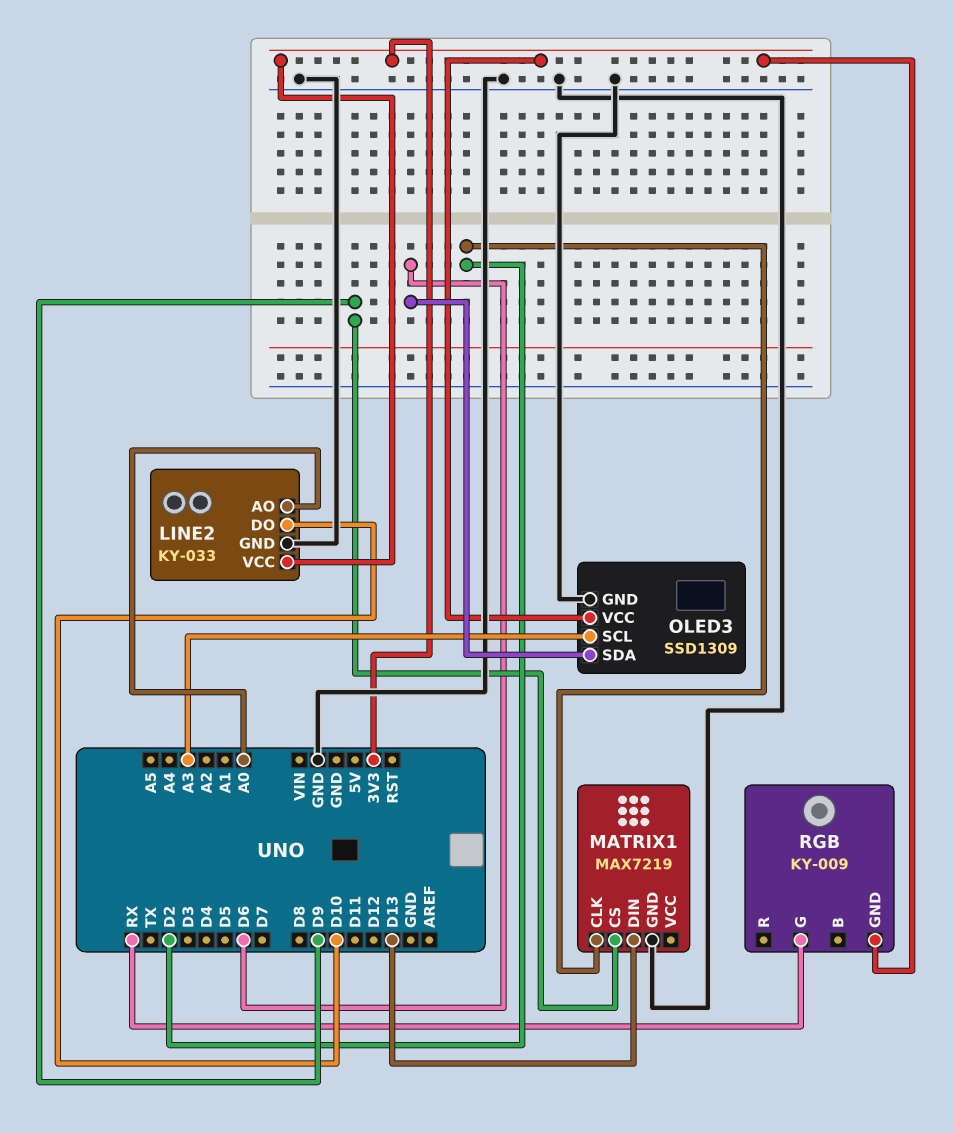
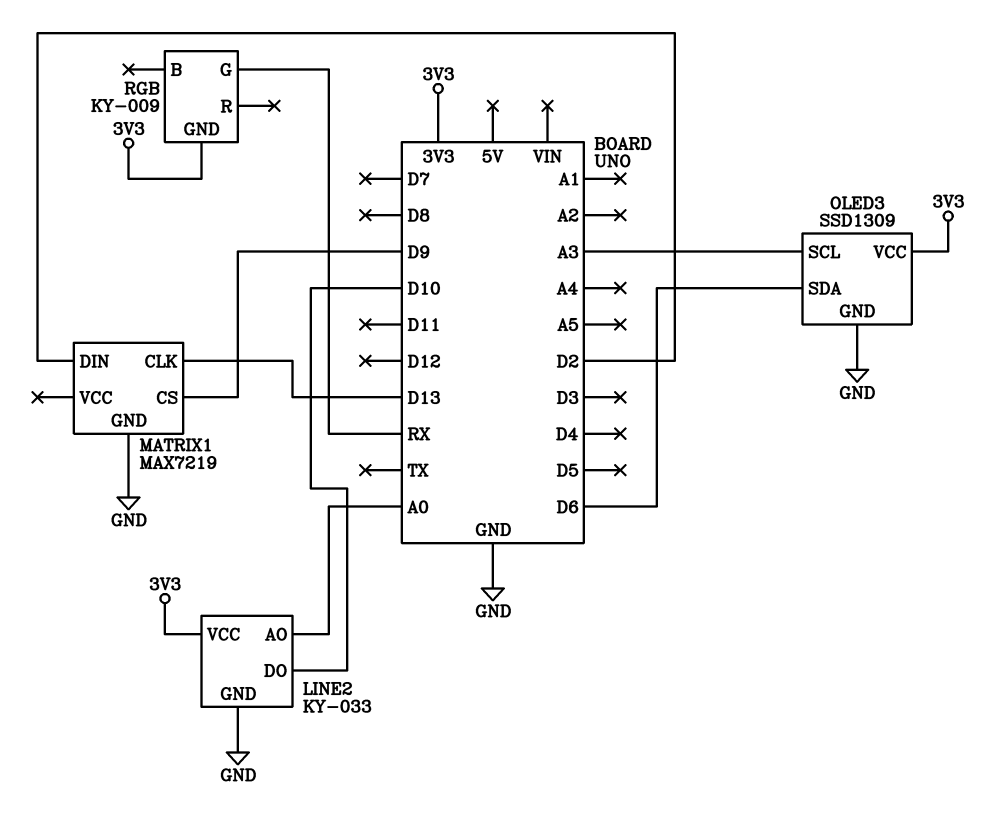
MATRIX1 pin CLK: D2 -> D13
MATRIX1 pin DIN: D13 -> D2

